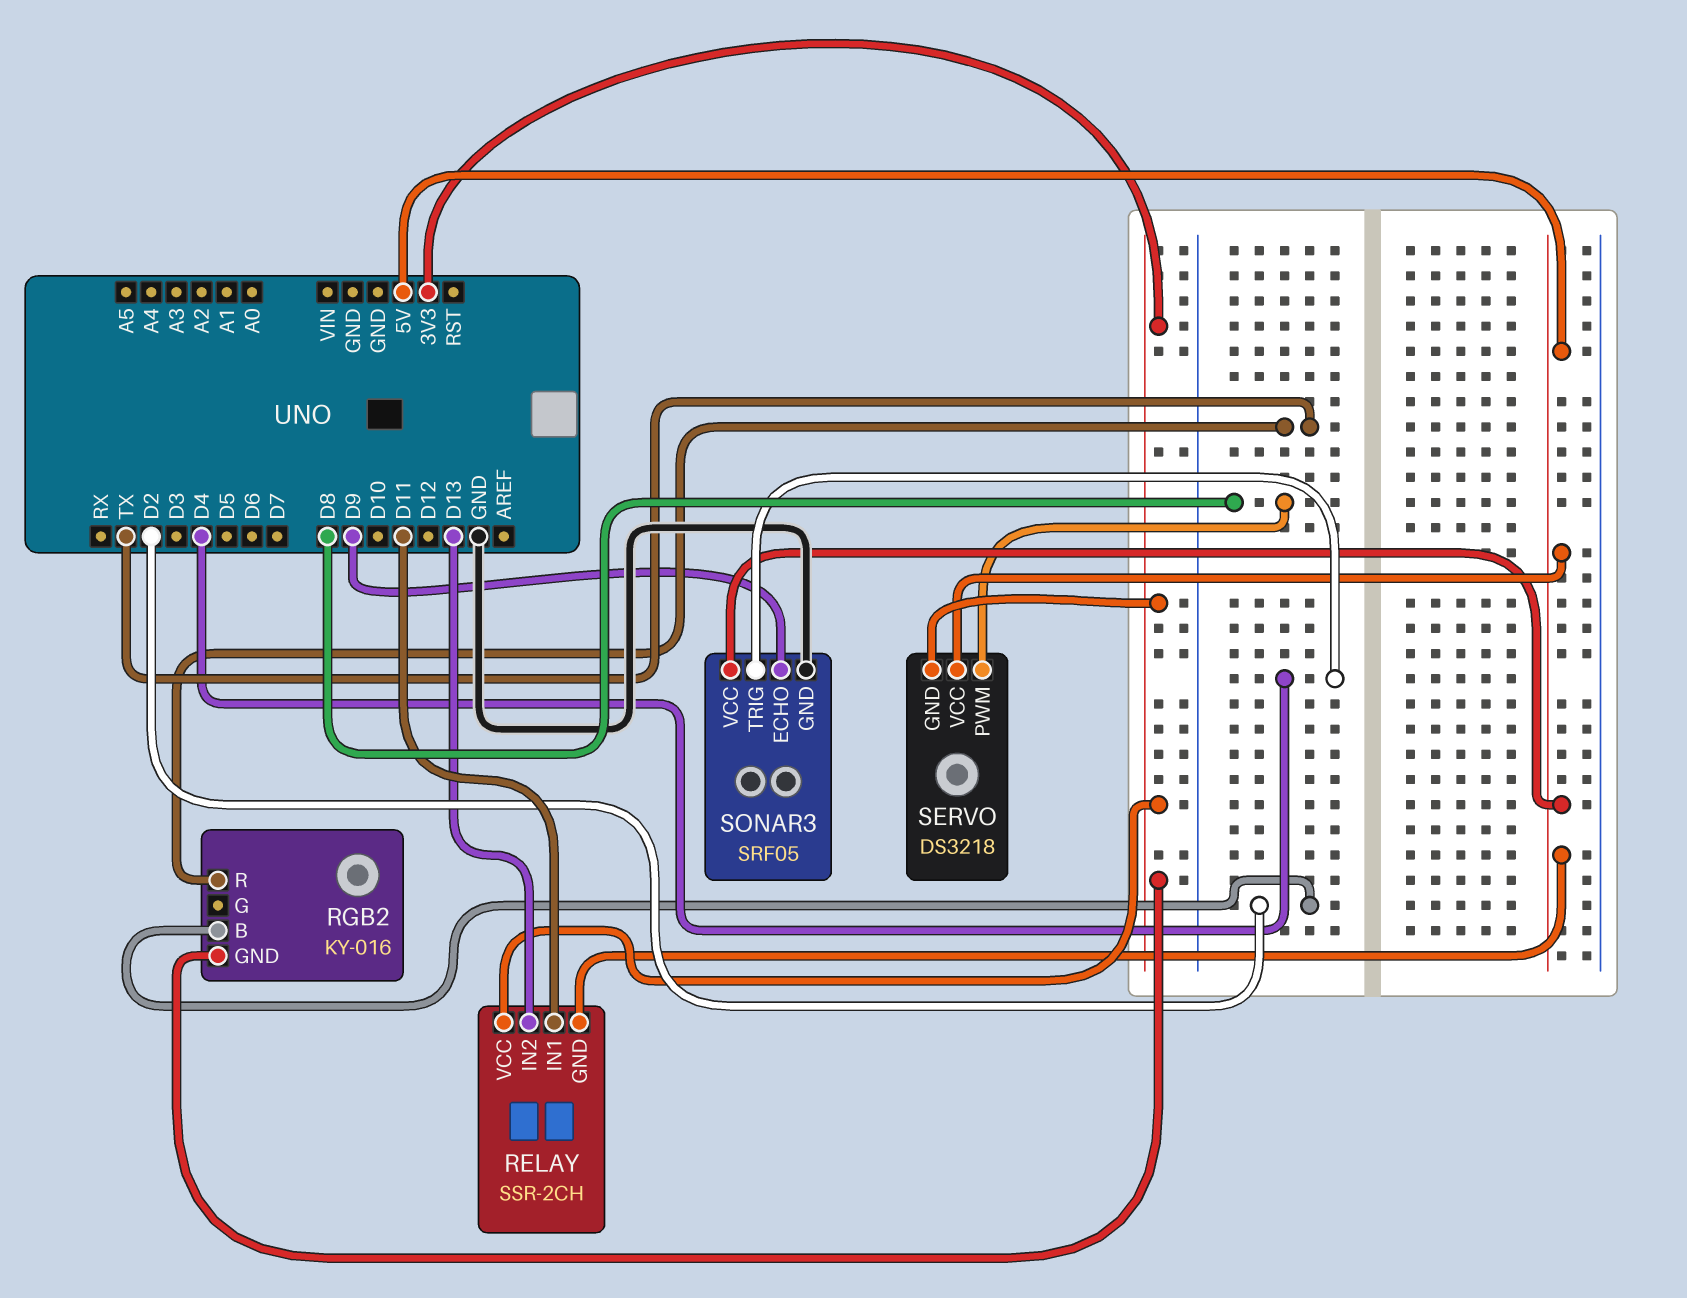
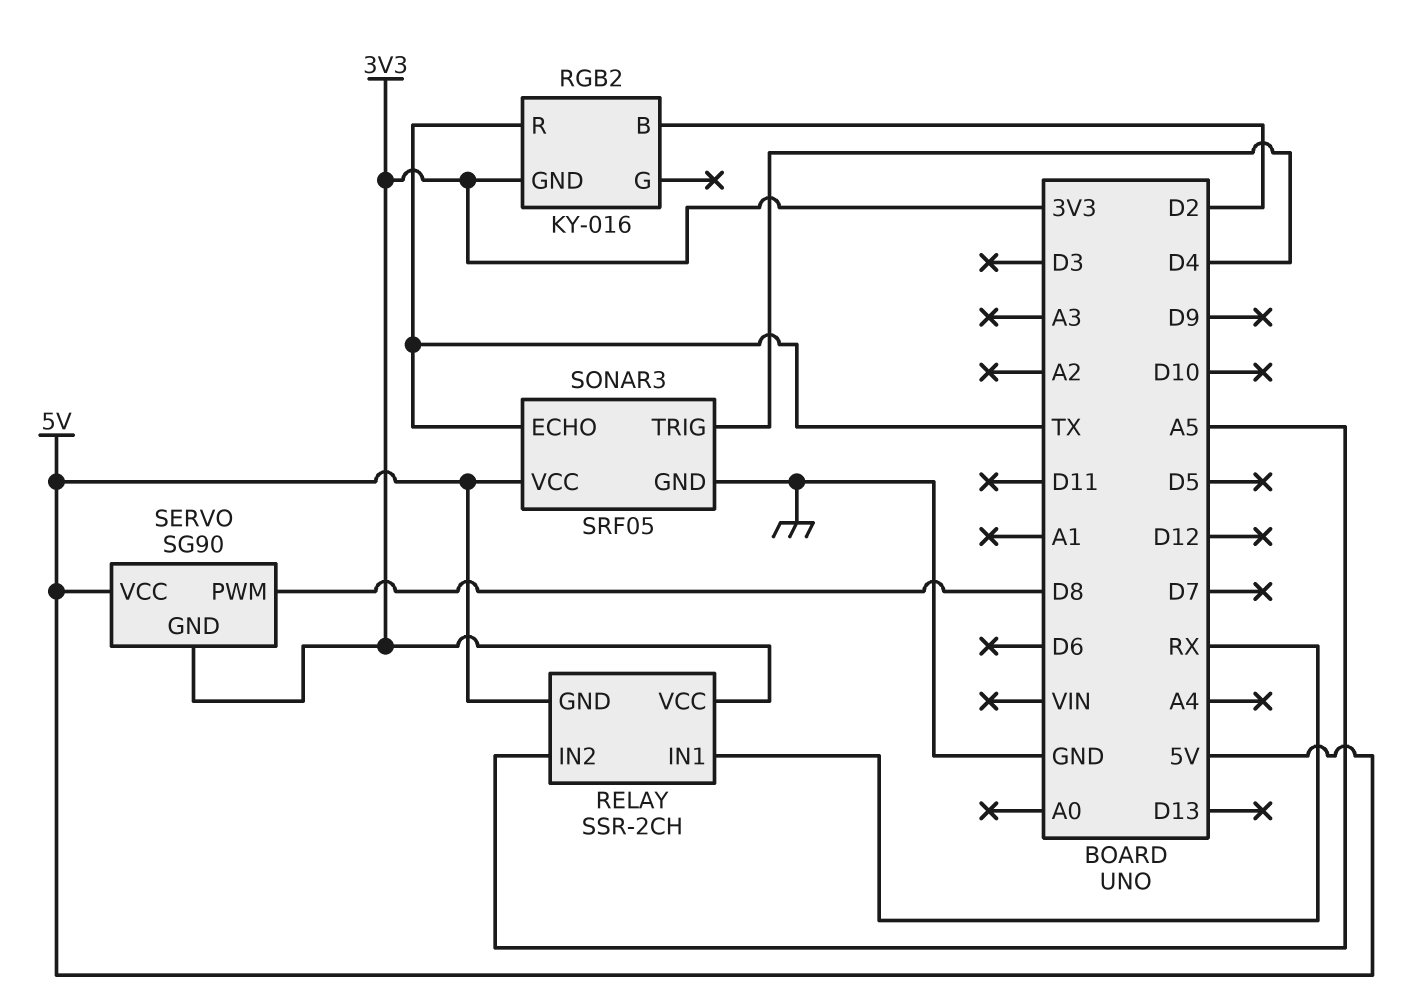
RELAY pin IN1: D11 -> RX
RELAY pin IN2: D13 -> A5
SERVO: DS3218 -> SG90
SONAR3 pin ECHO: D9 -> TX

